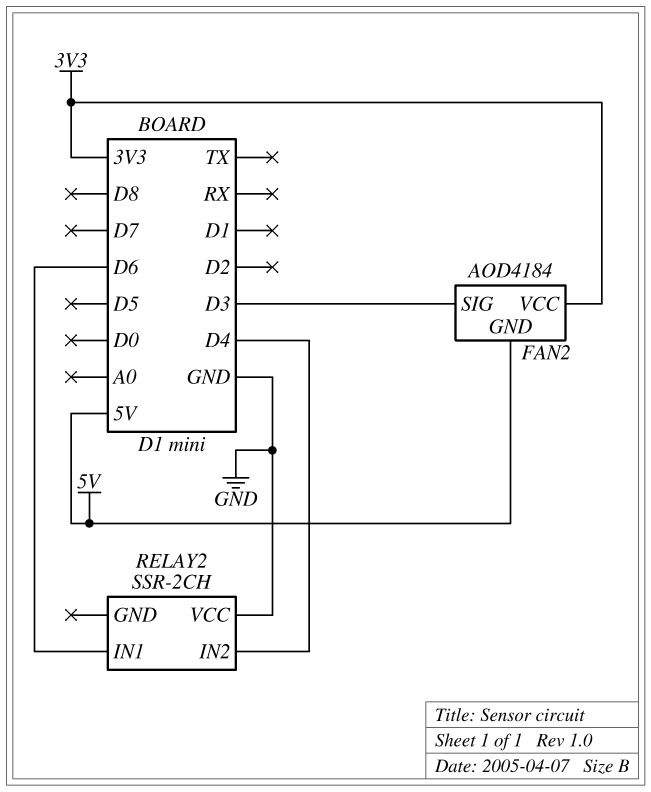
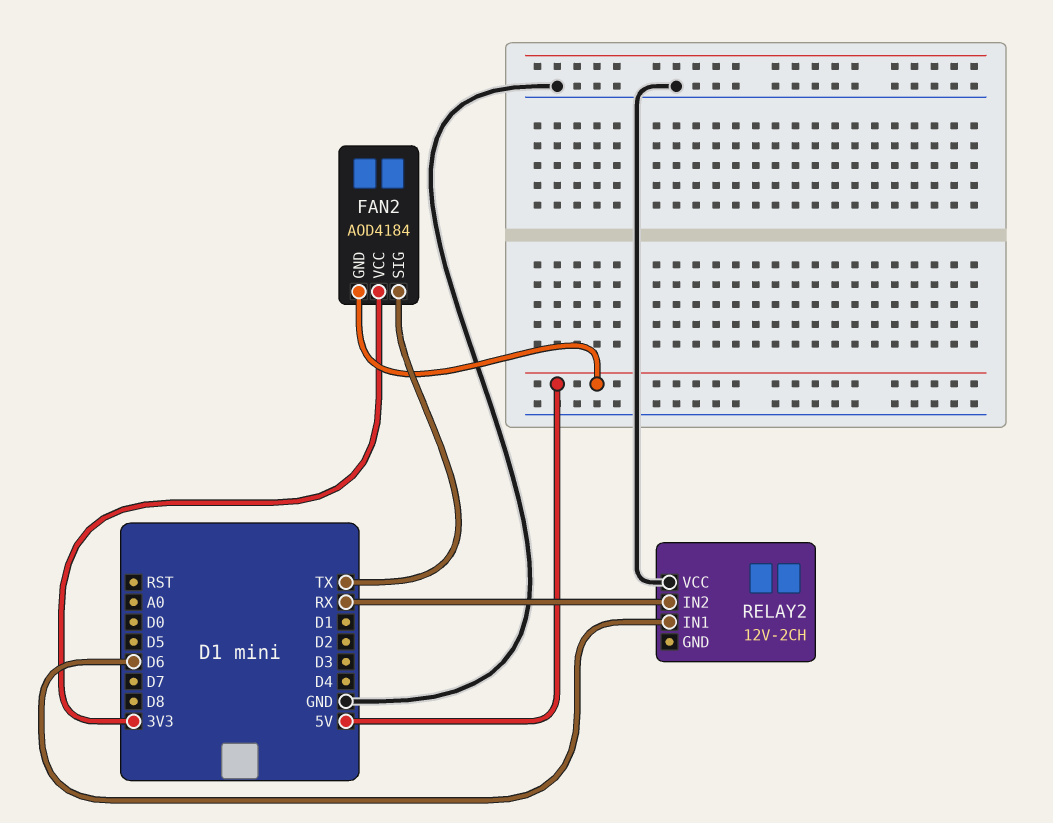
FAN2 pin SIG: D3 -> TX
RELAY2: SSR-2CH -> 12V-2CH
RELAY2 pin IN2: D4 -> RX

